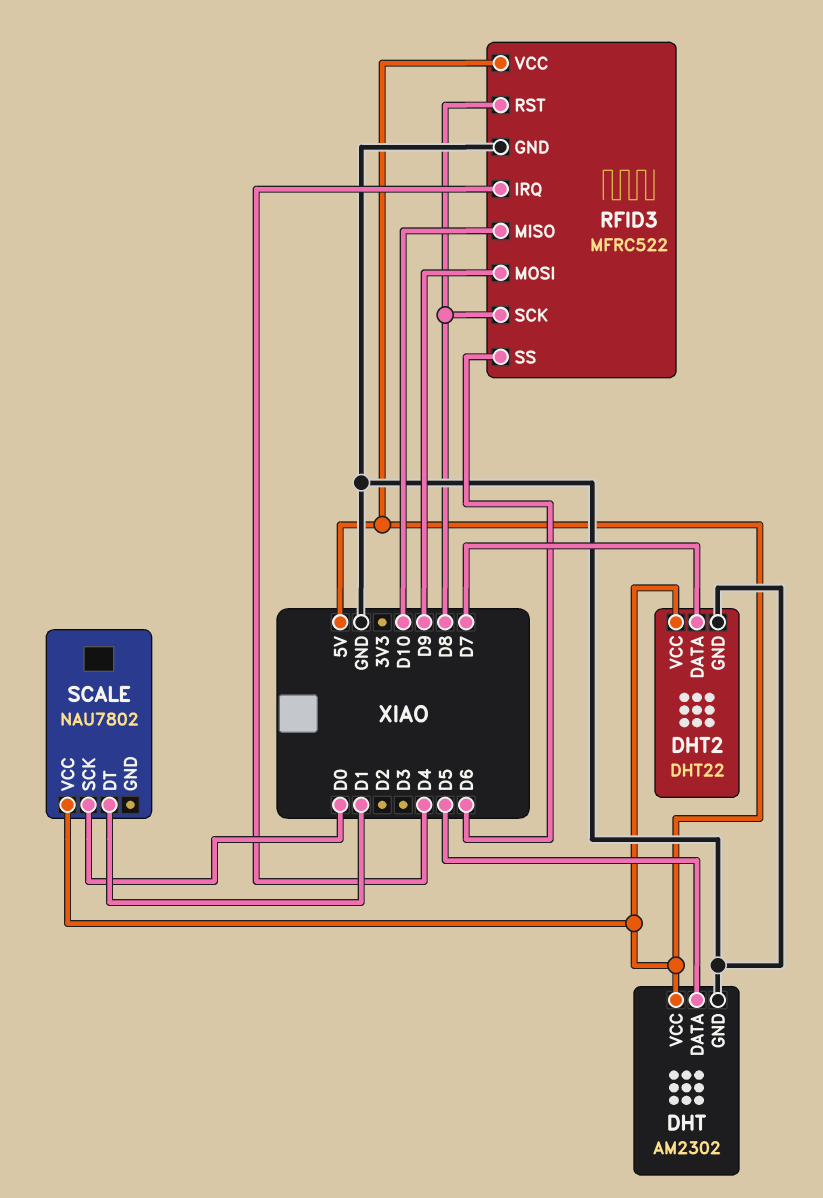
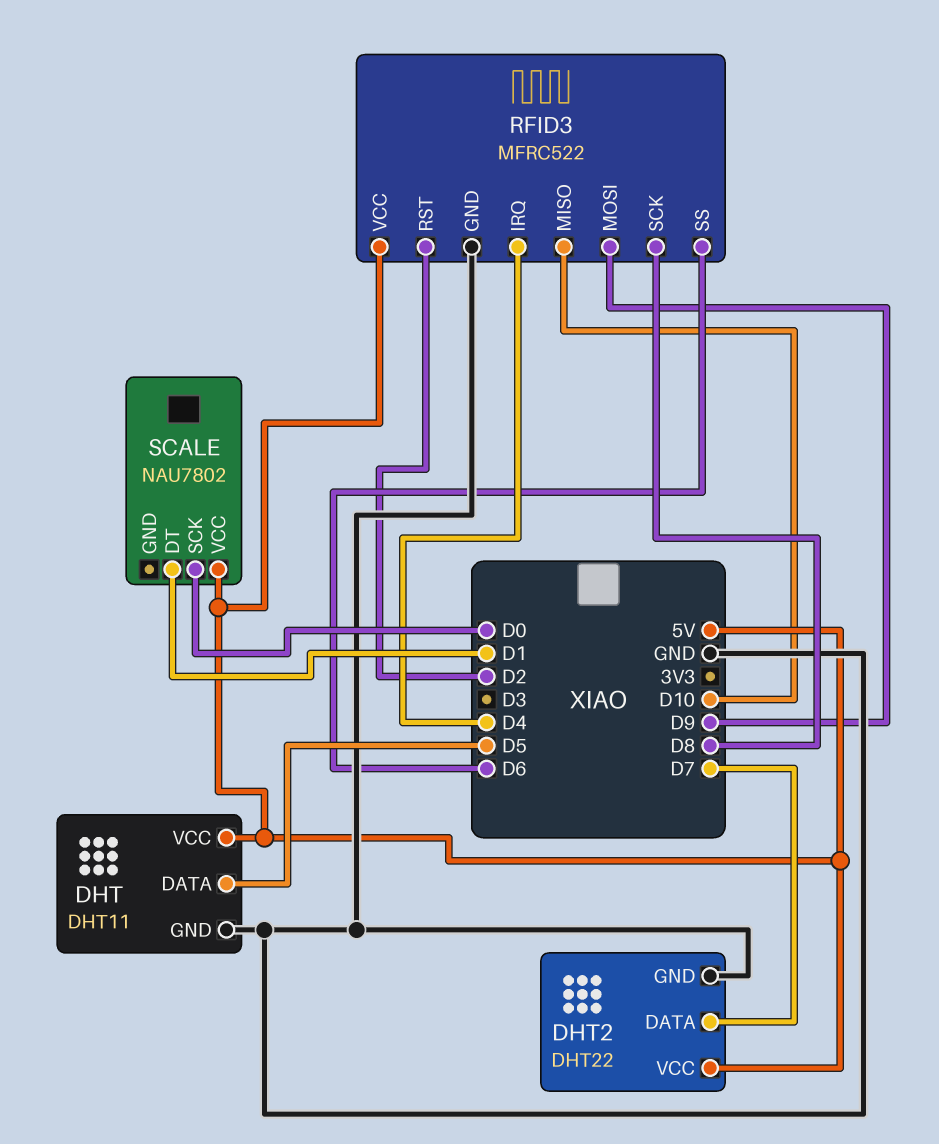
DHT: AM2302 -> DHT11
RFID3 pin RST: D8 -> D2

